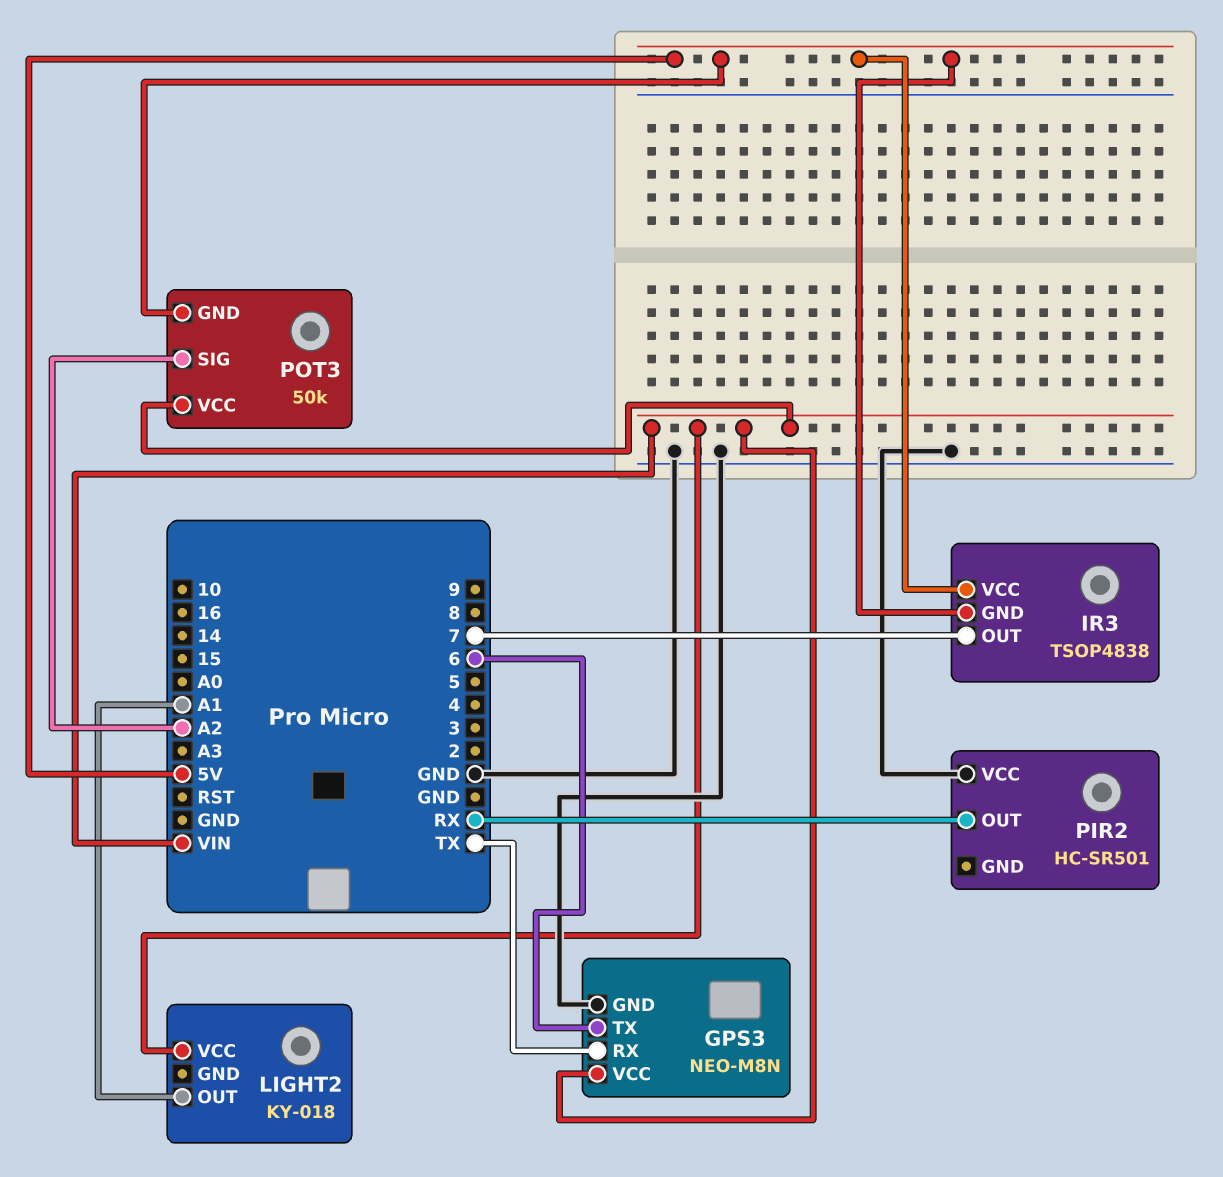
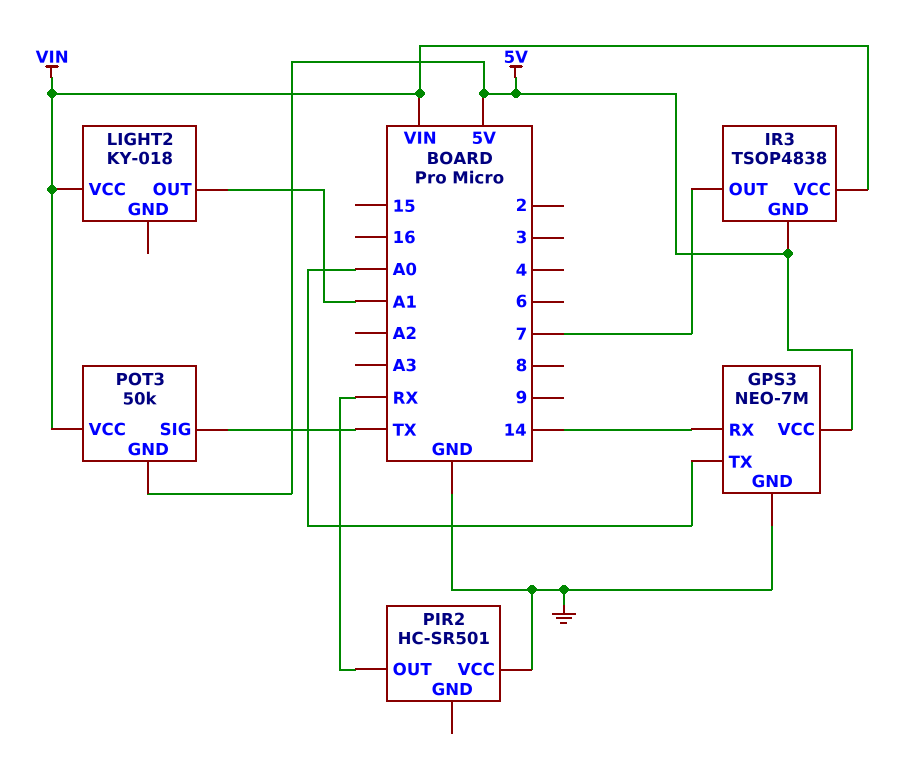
GPS3: NEO-M8N -> NEO-7M
GPS3 pin RX: TX -> 14
GPS3 pin TX: 6 -> A0
GPS3 pin VCC: VIN -> 5V
IR3 pin VCC: 5V -> VIN
POT3 pin SIG: A2 -> TX

